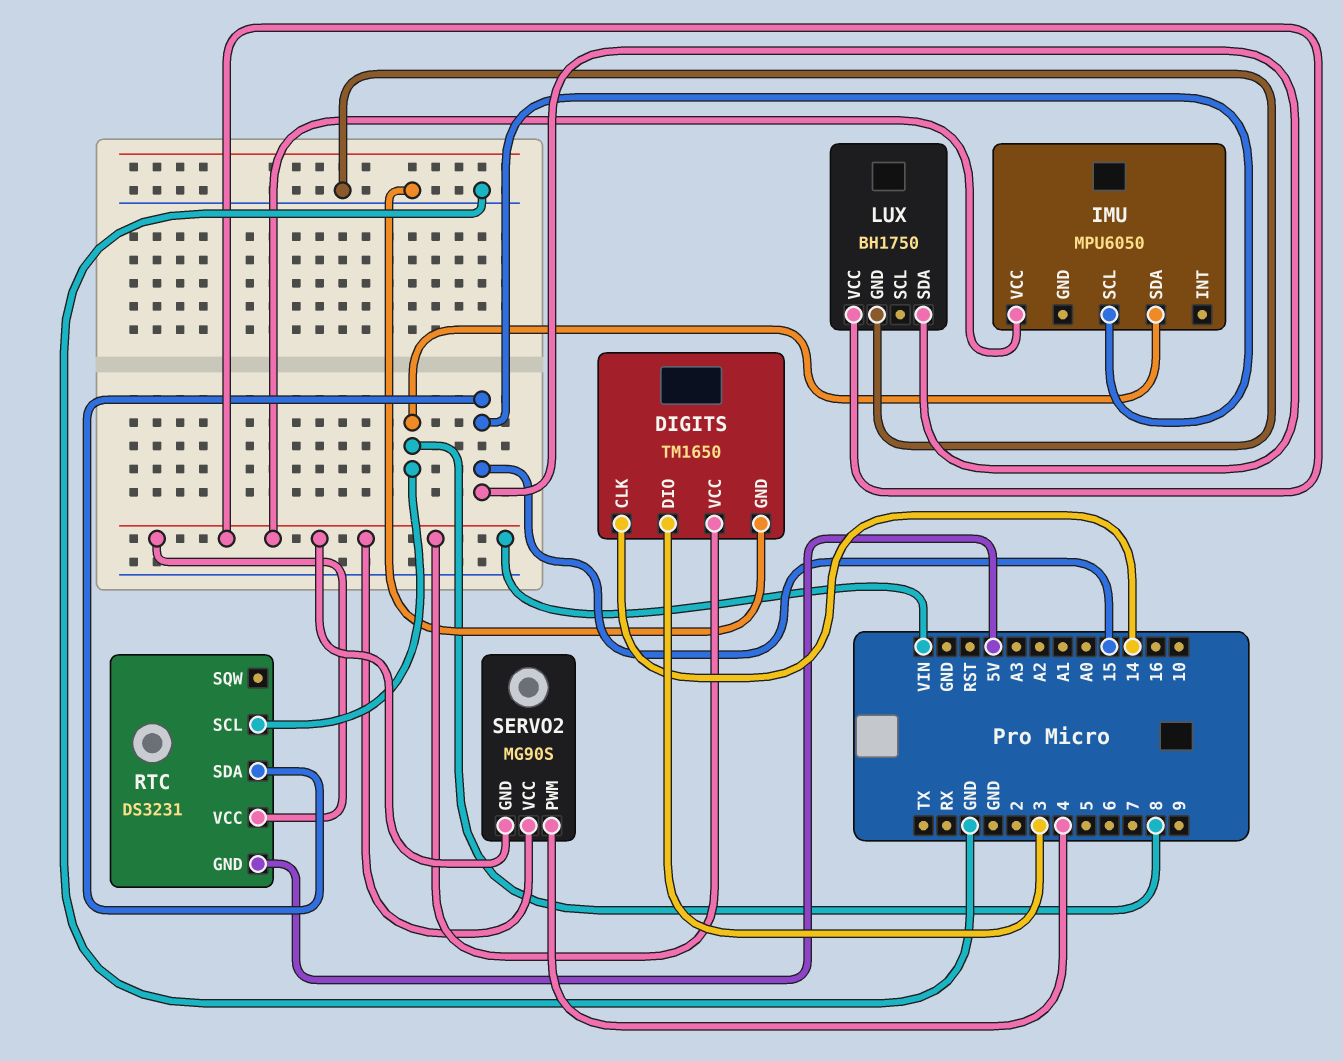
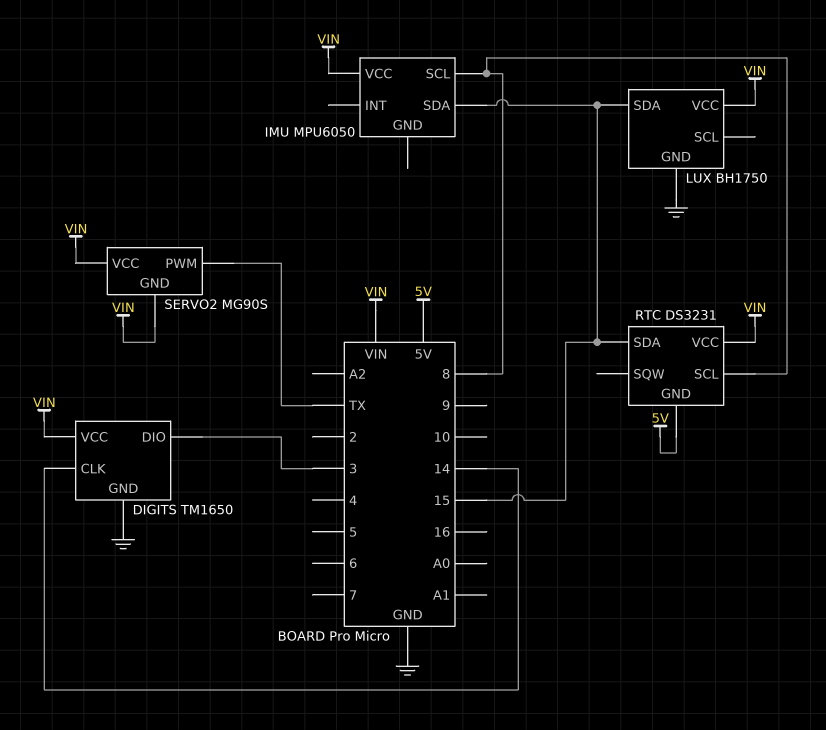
IMU pin SCL: 15 -> 8
IMU pin SDA: 8 -> 15
SERVO2 pin PWM: 4 -> TX

